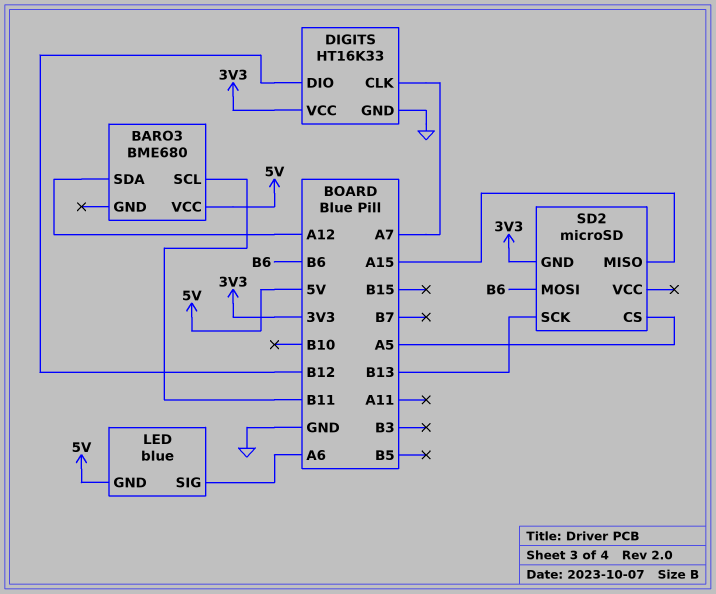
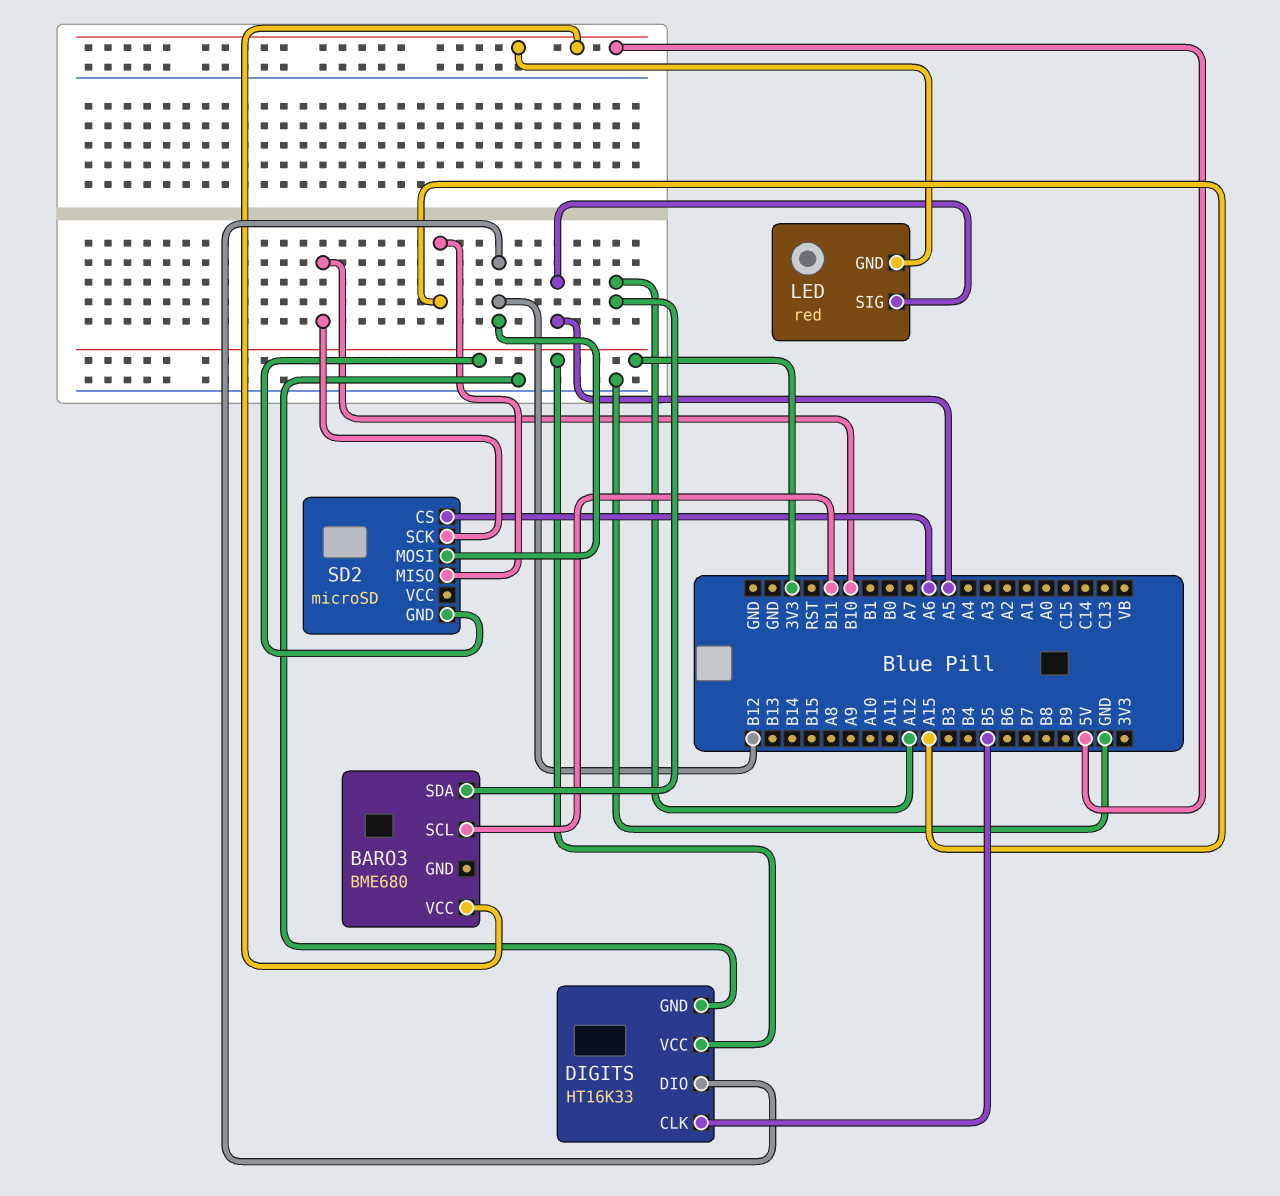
DIGITS pin CLK: A7 -> B5
LED: blue -> red
LED pin SIG: A6 -> A5
SD2 pin CS: A5 -> A6
SD2 pin MOSI: B6 -> B12
SD2 pin SCK: B13 -> B10

